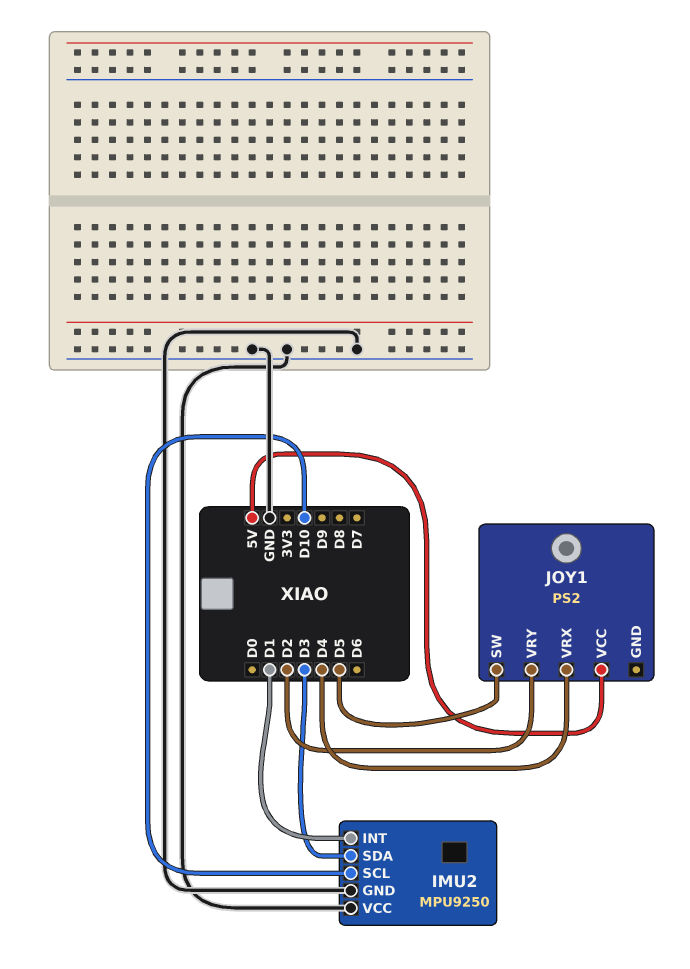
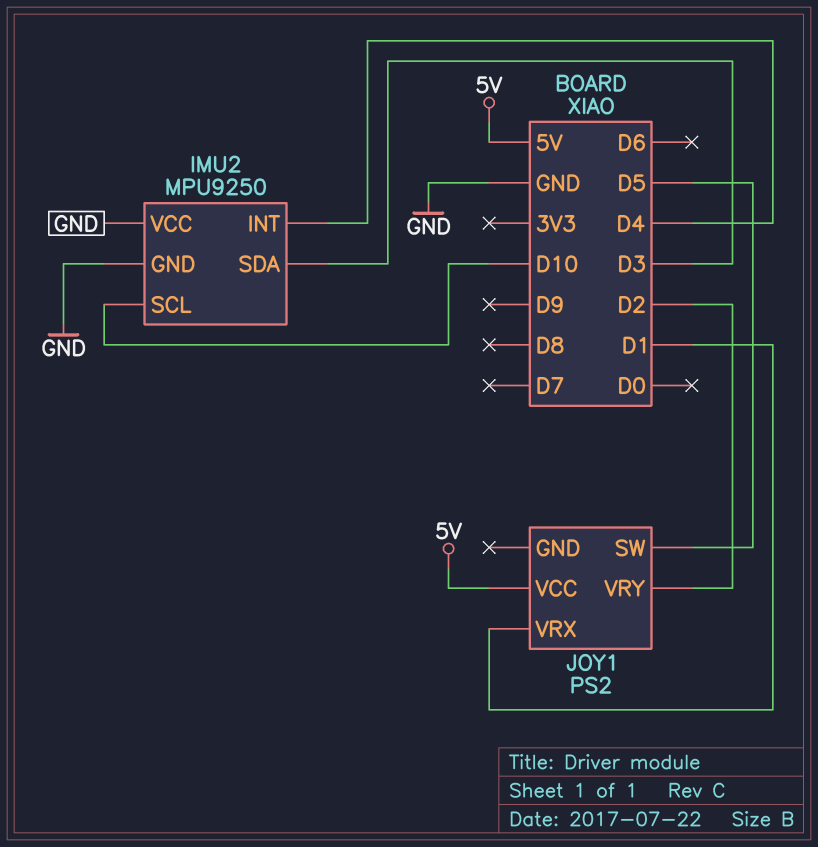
IMU2 pin INT: D1 -> D4
JOY1 pin VRX: D4 -> D1

